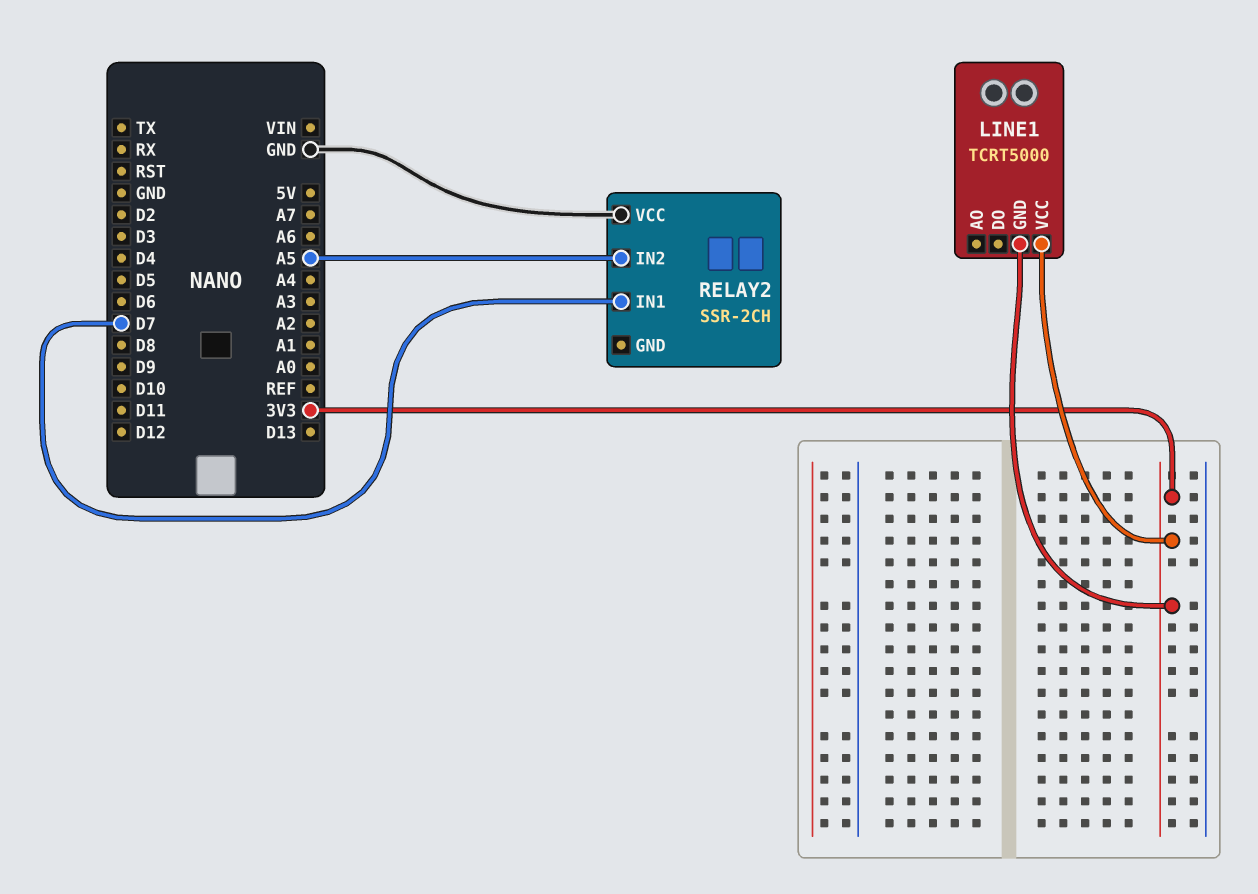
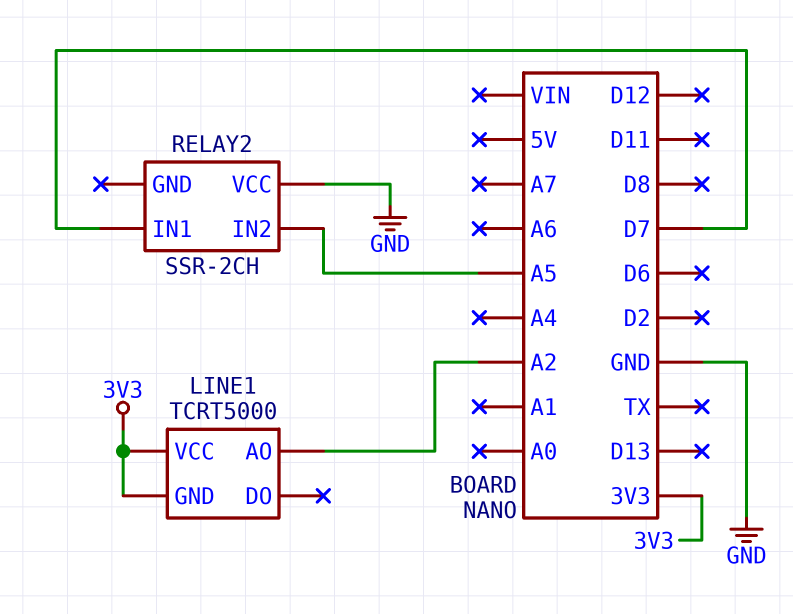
LINE1 pin AO: none -> A2

